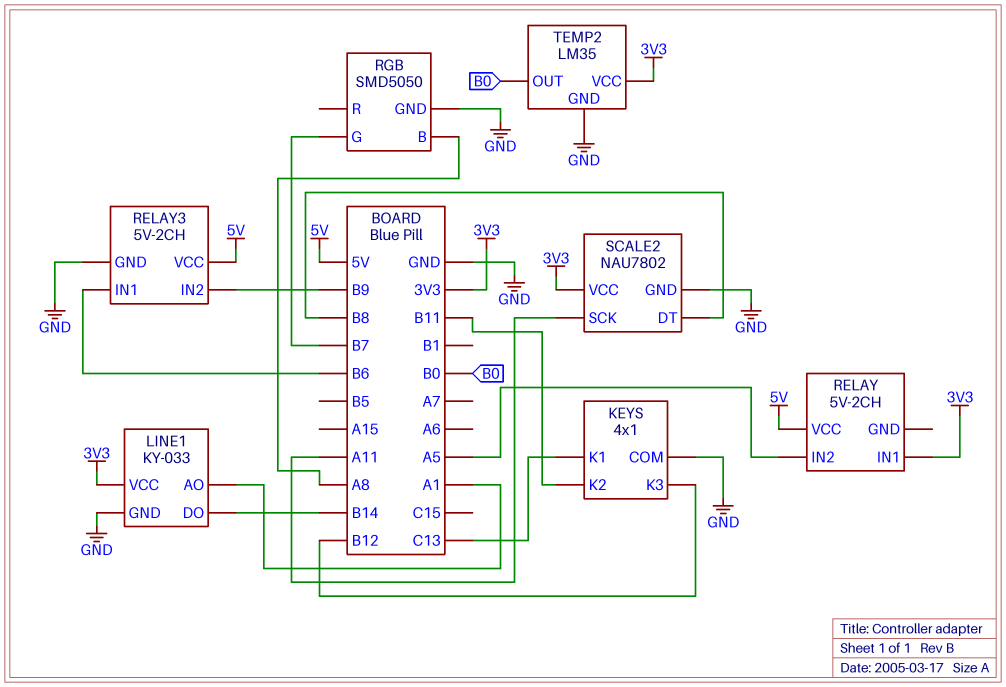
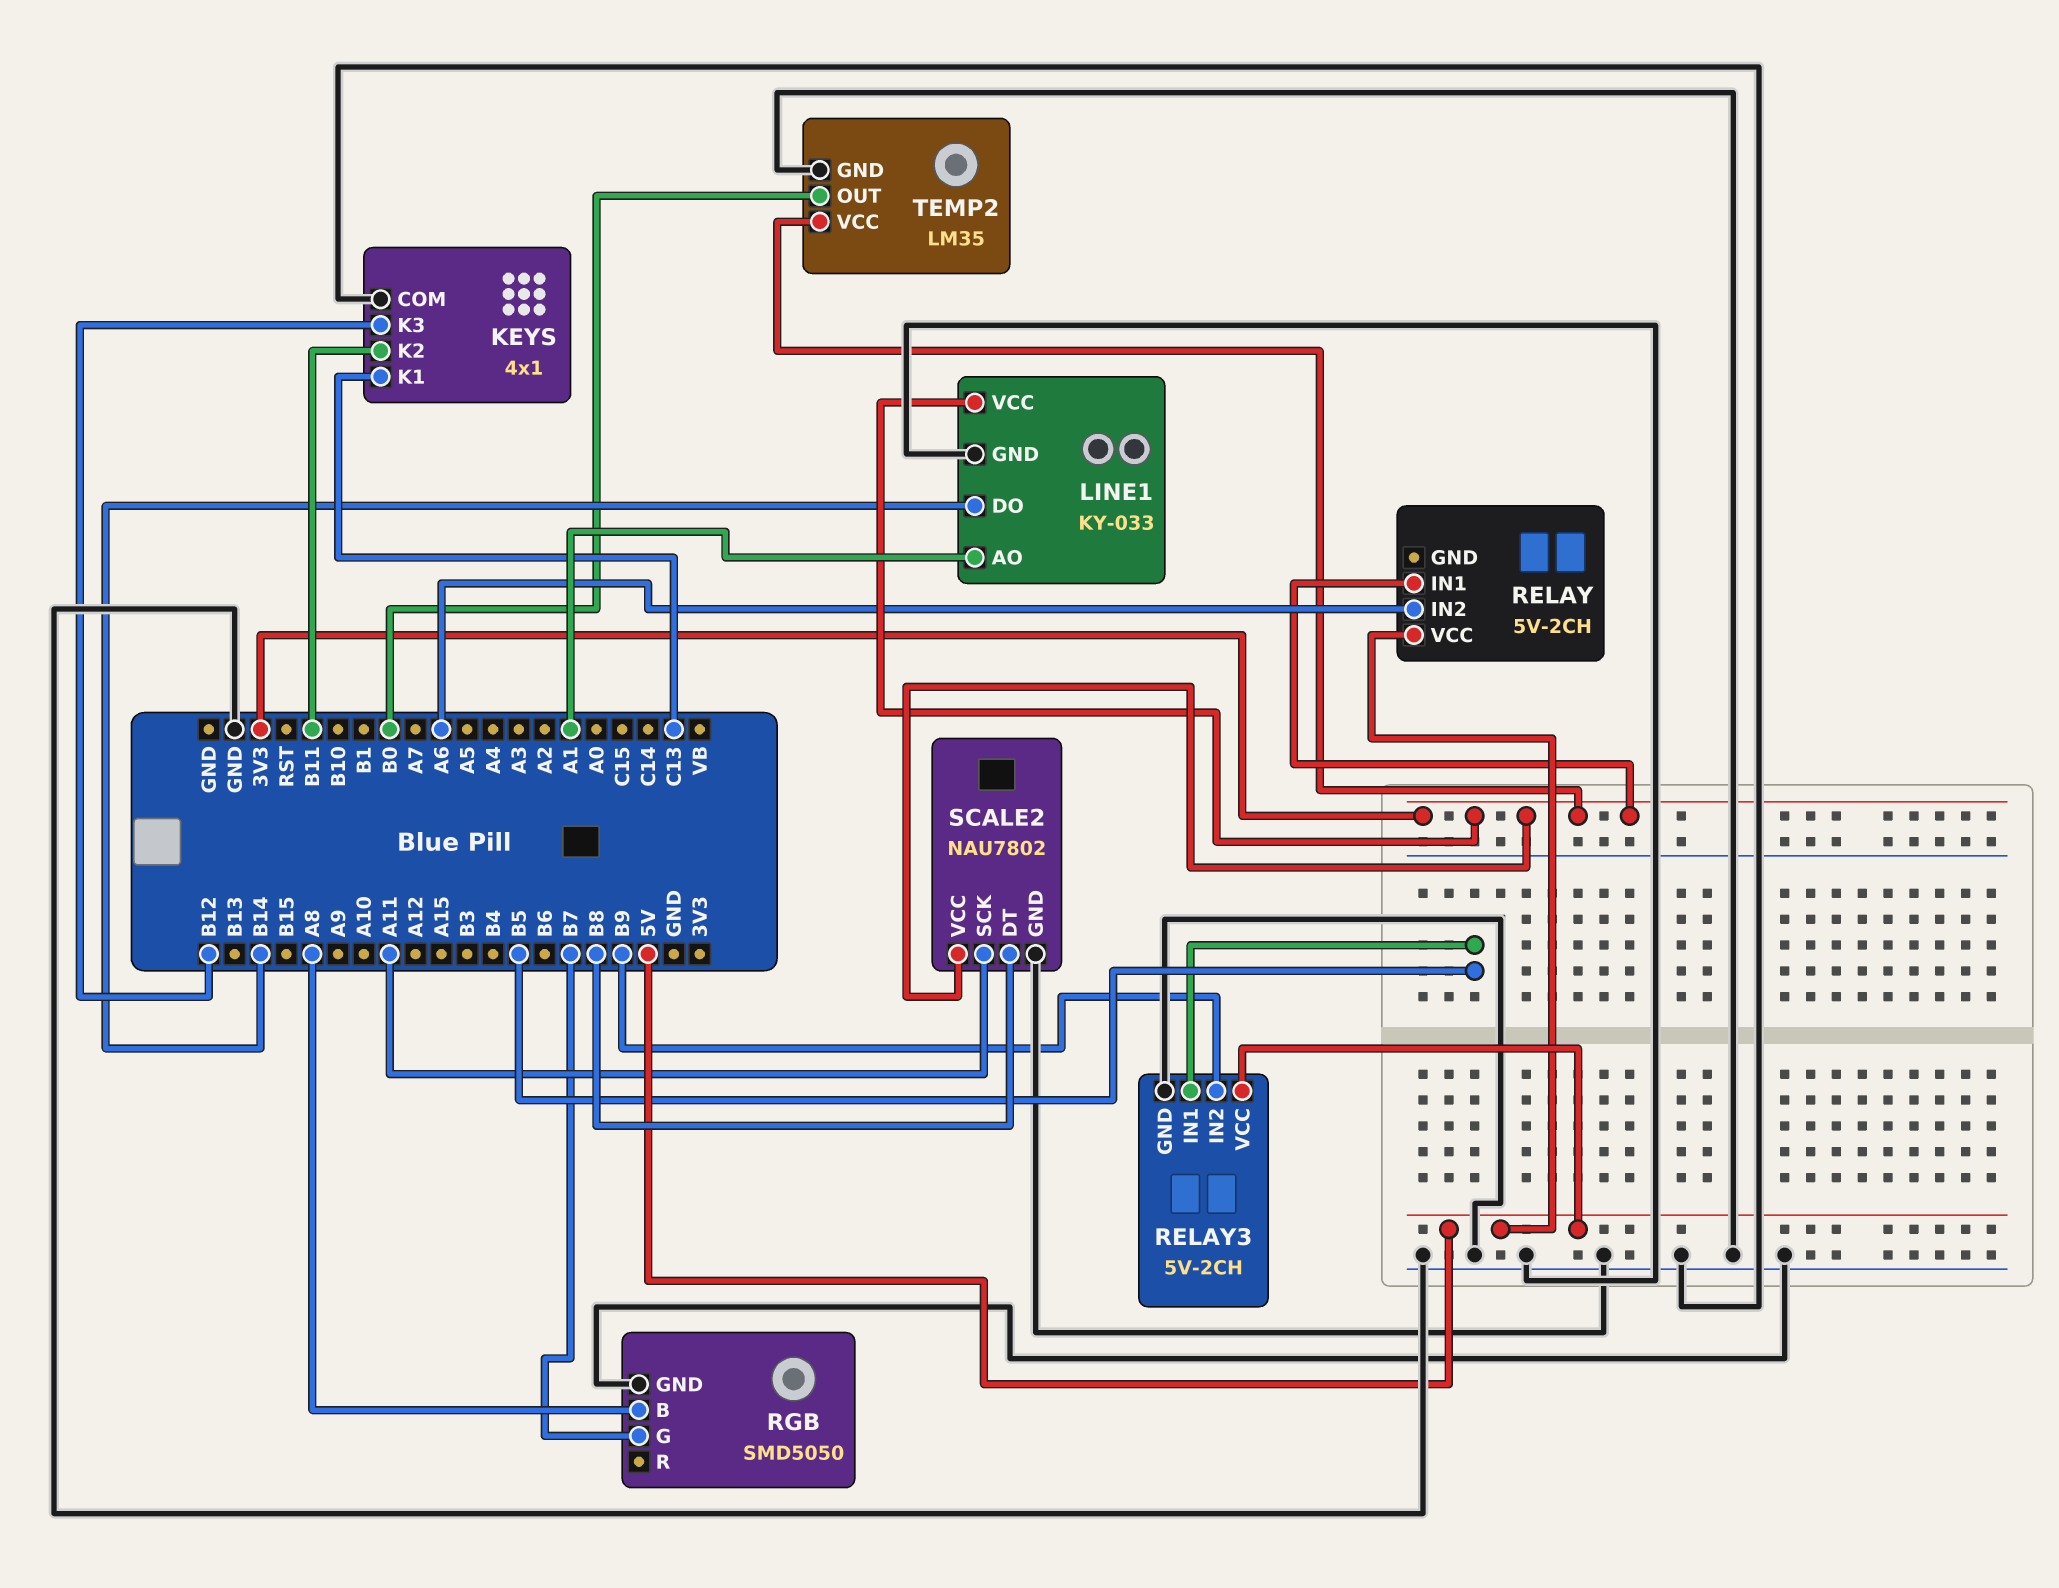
RELAY pin IN2: A5 -> A6
RELAY3 pin IN1: B6 -> B5

